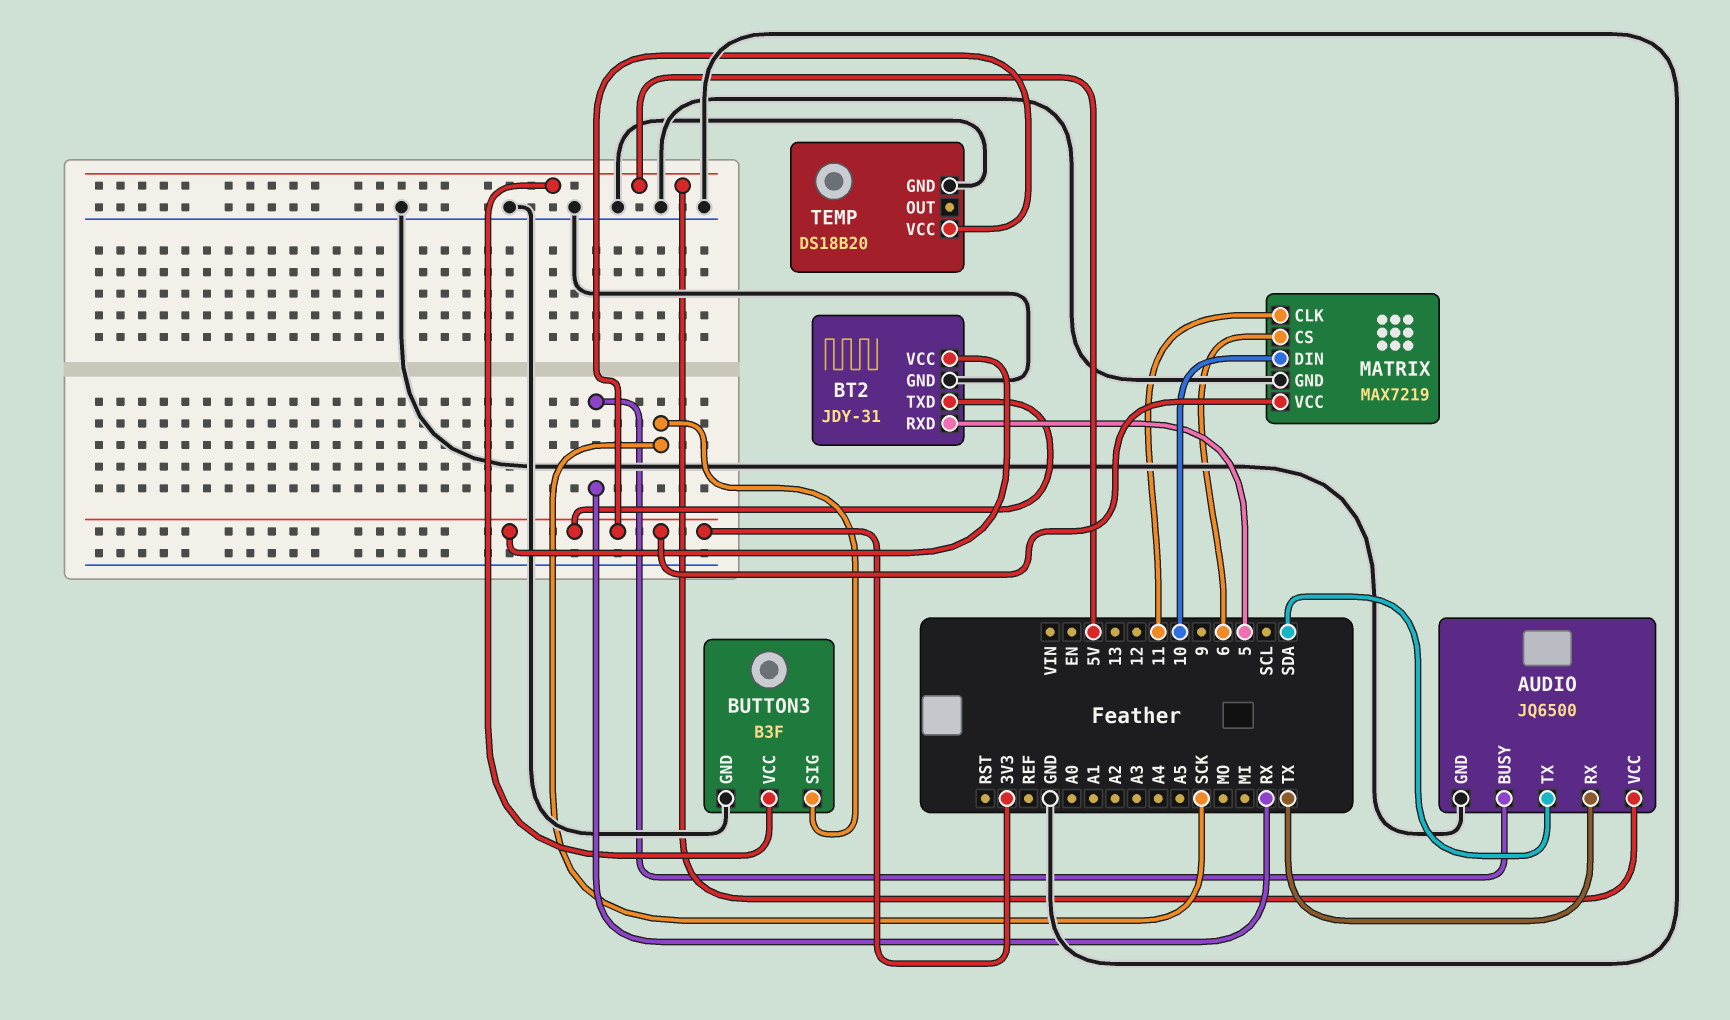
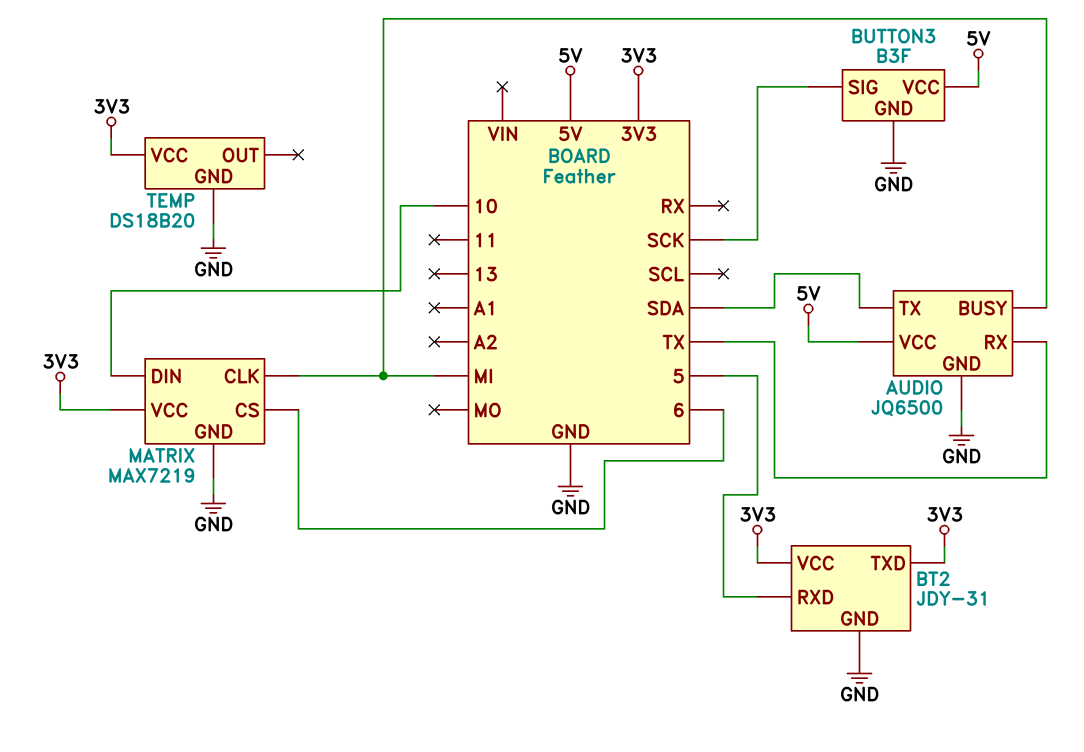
AUDIO pin BUSY: RX -> MI
MATRIX pin CLK: 11 -> MI

